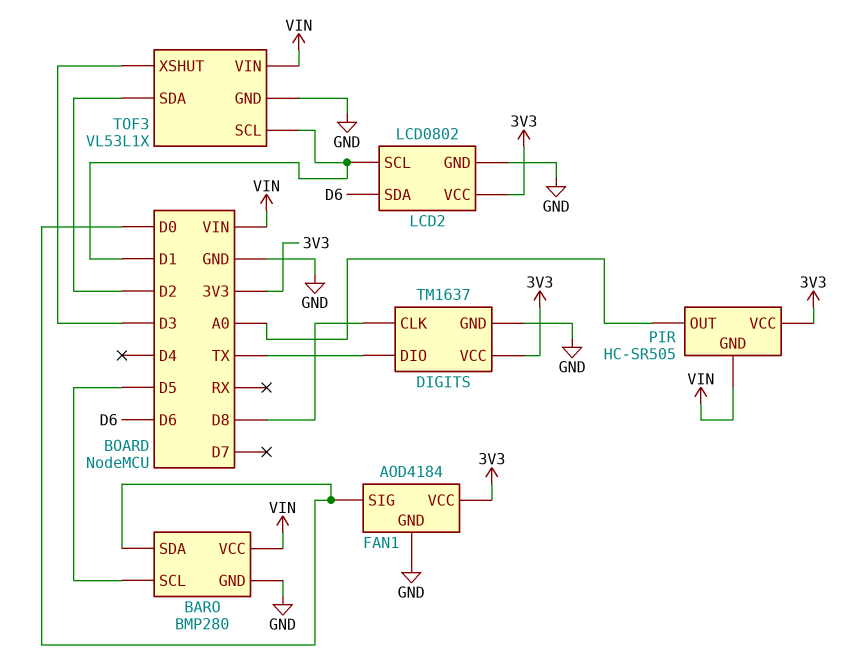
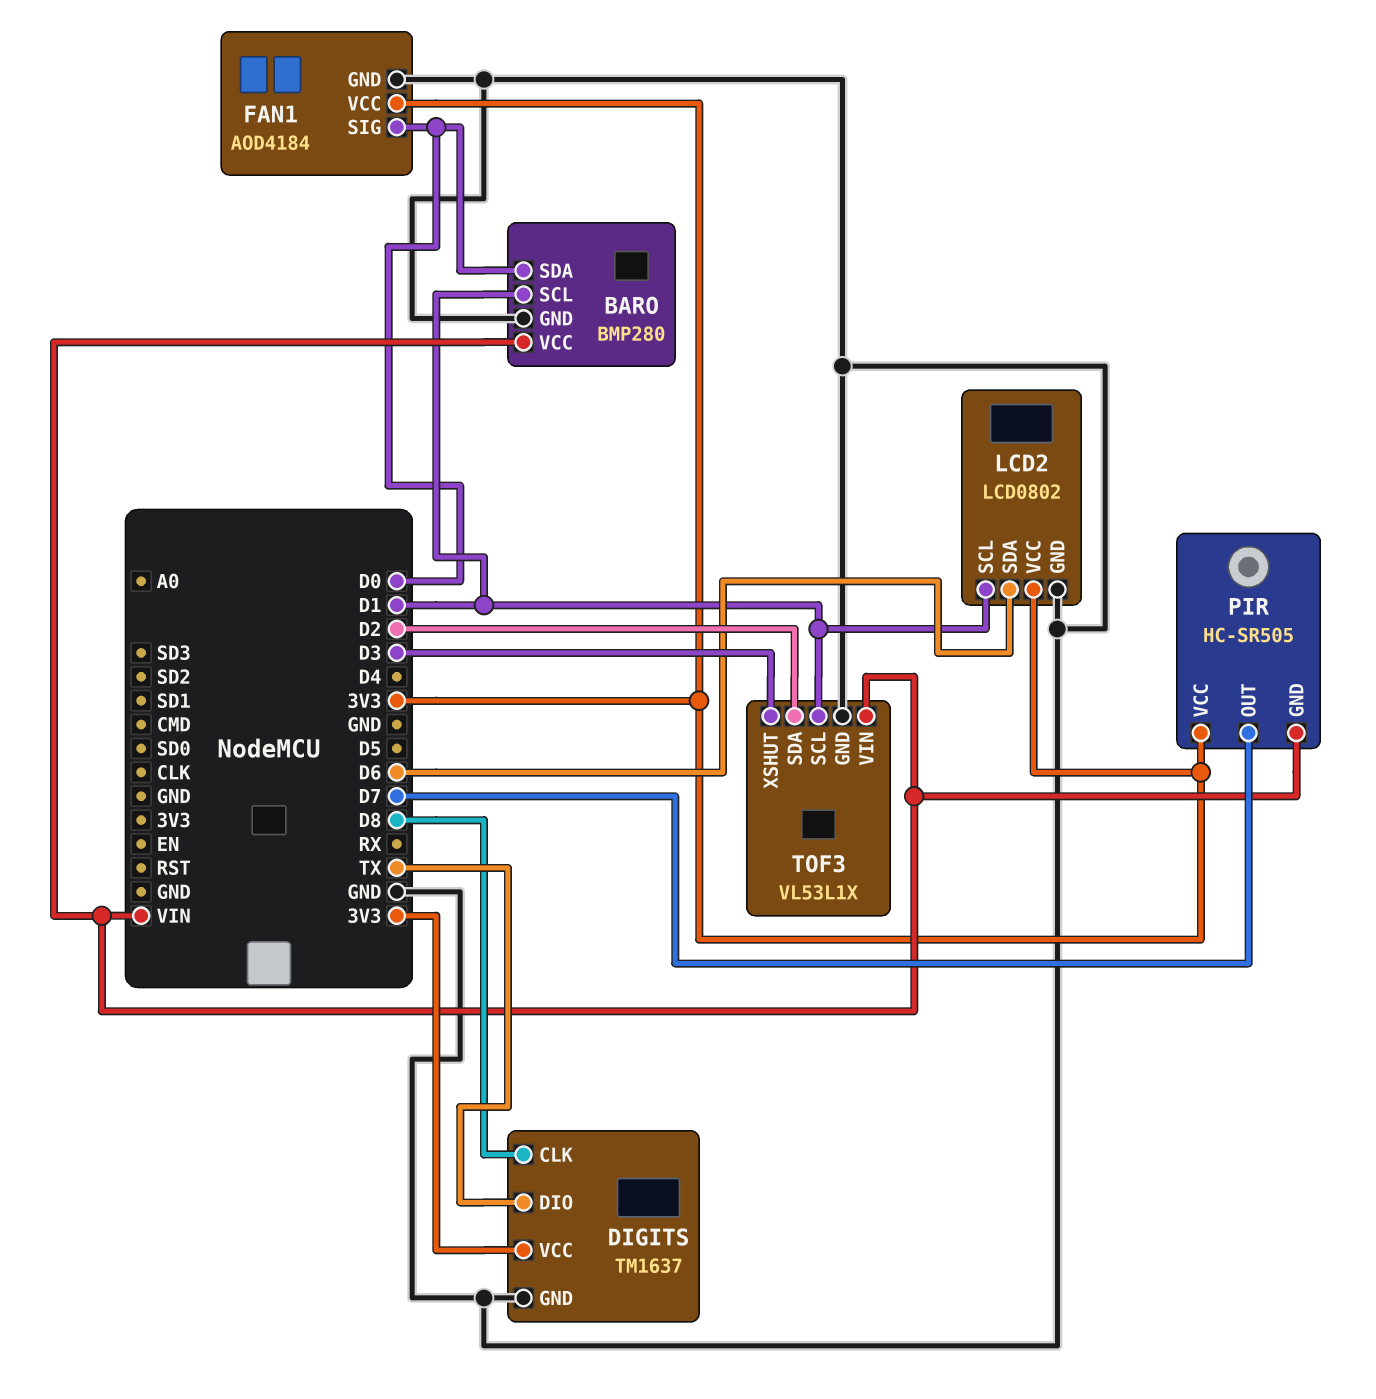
BARO pin SCL: D5 -> D1
PIR pin OUT: A0 -> D7

